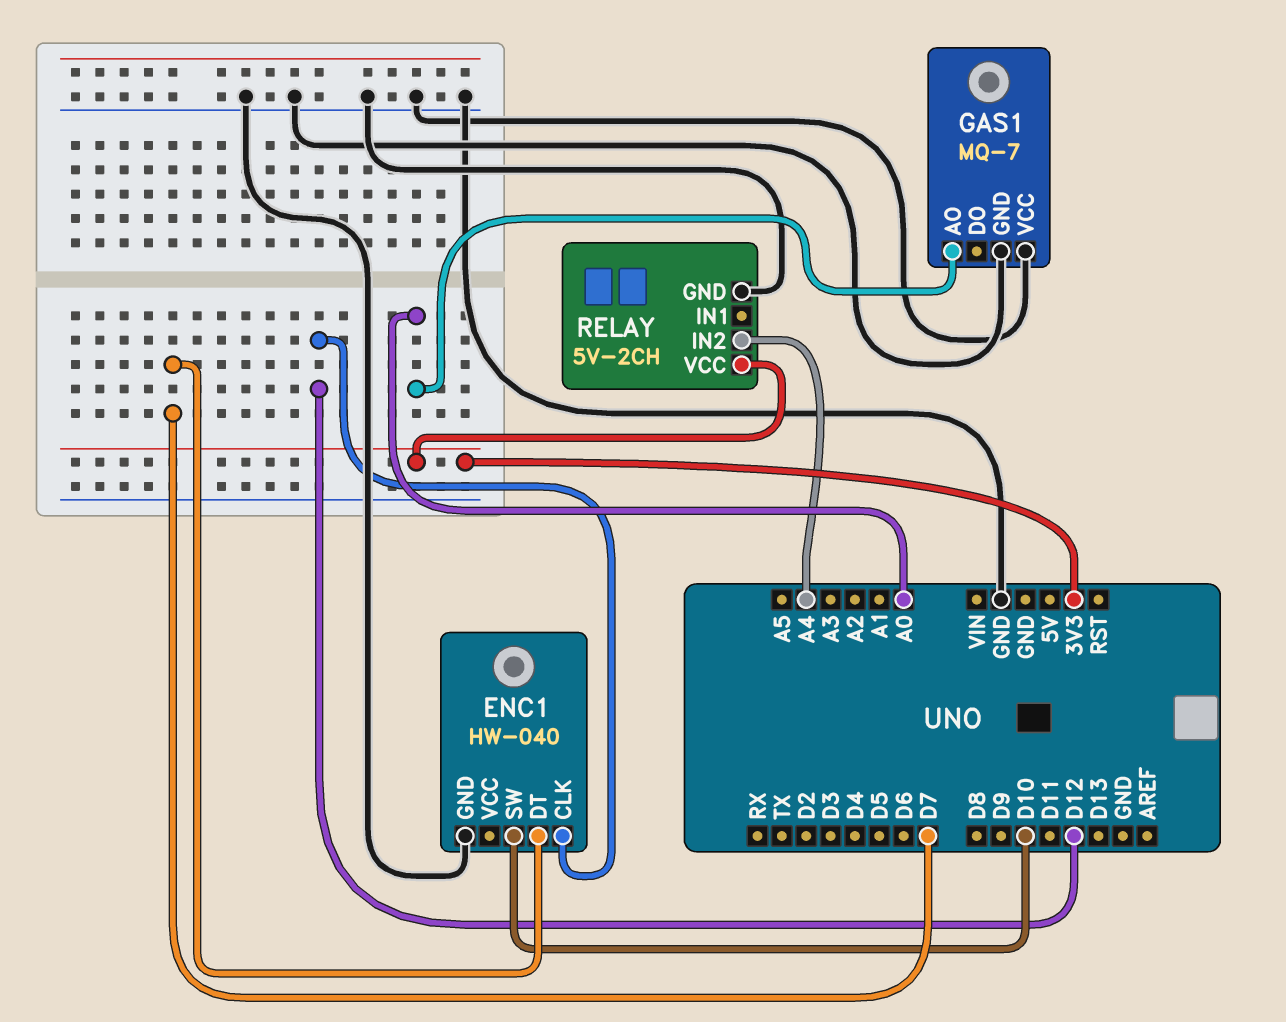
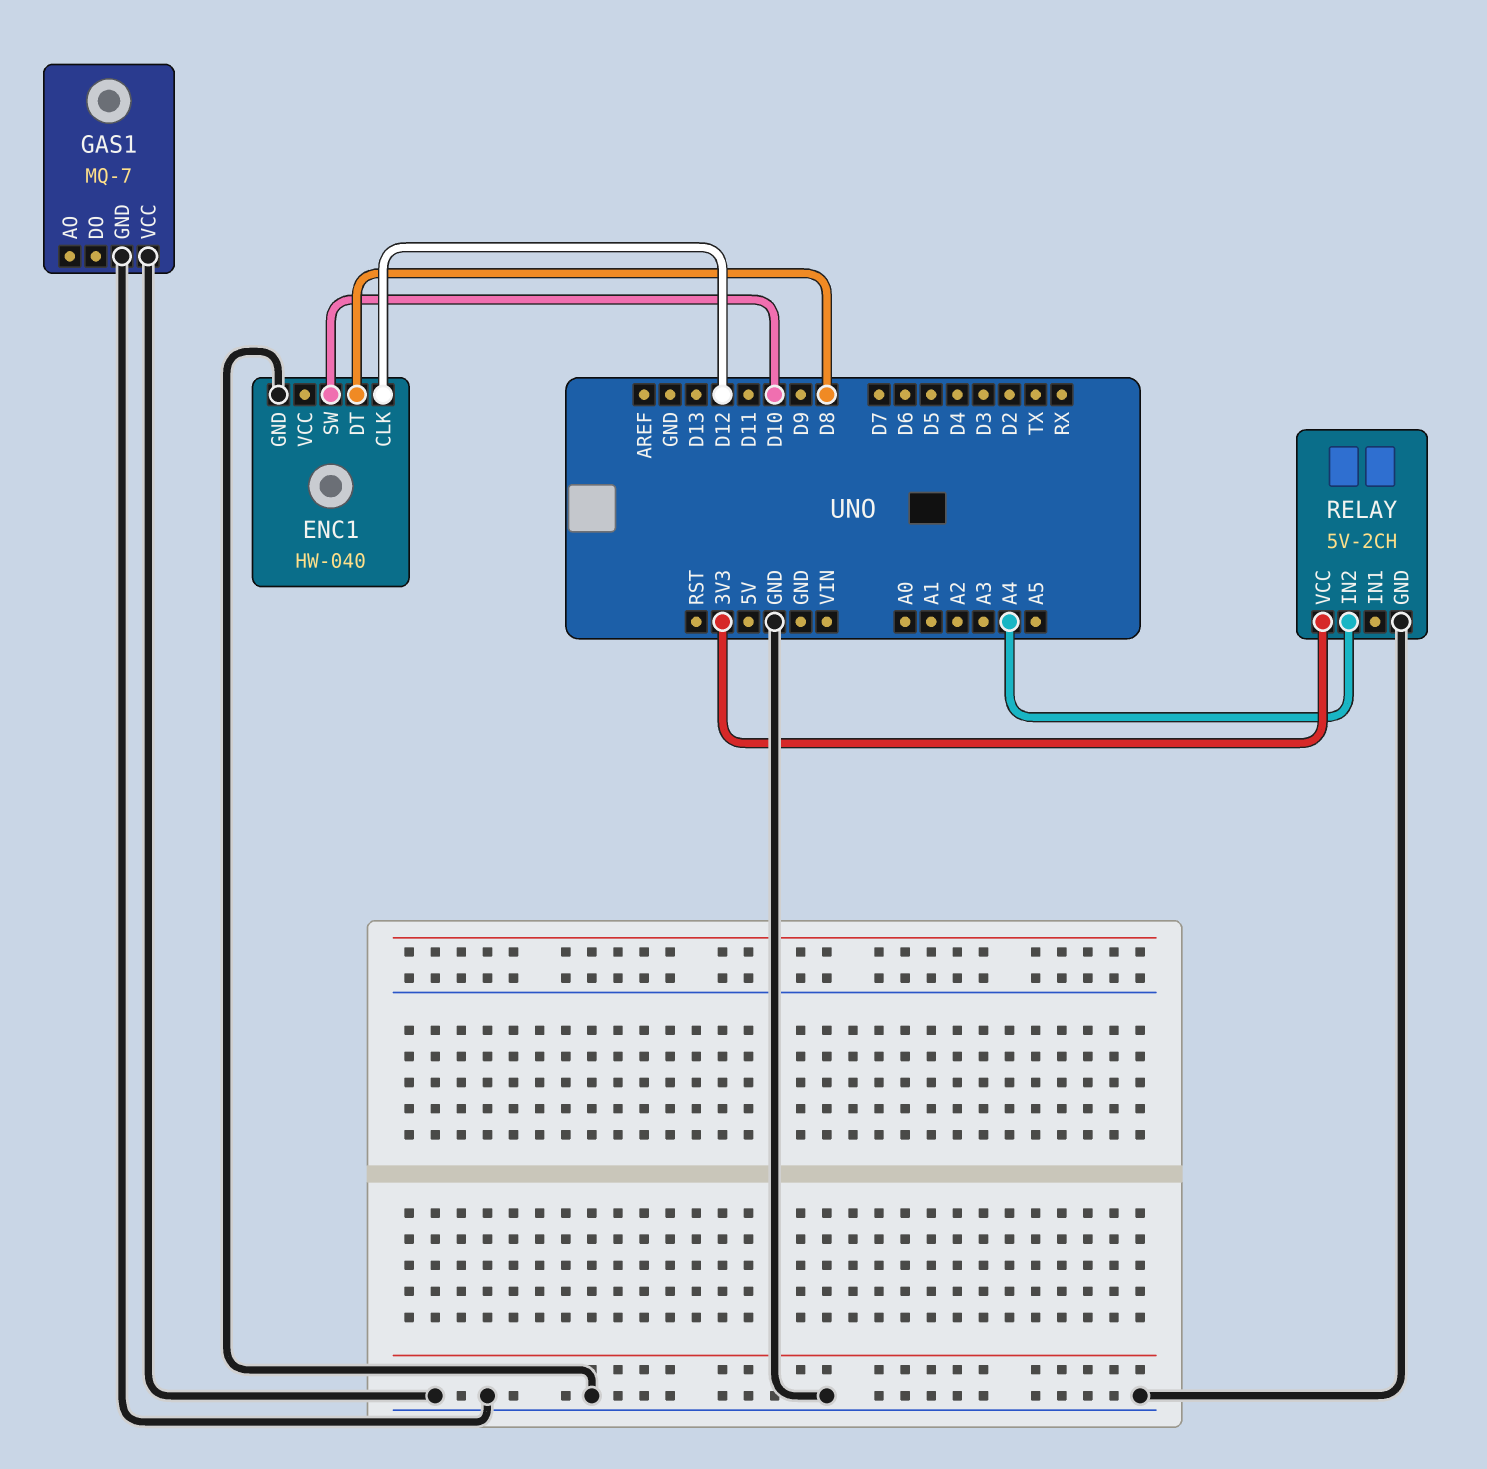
ENC1 pin DT: D7 -> D8
GAS1 pin AO: A0 -> none

